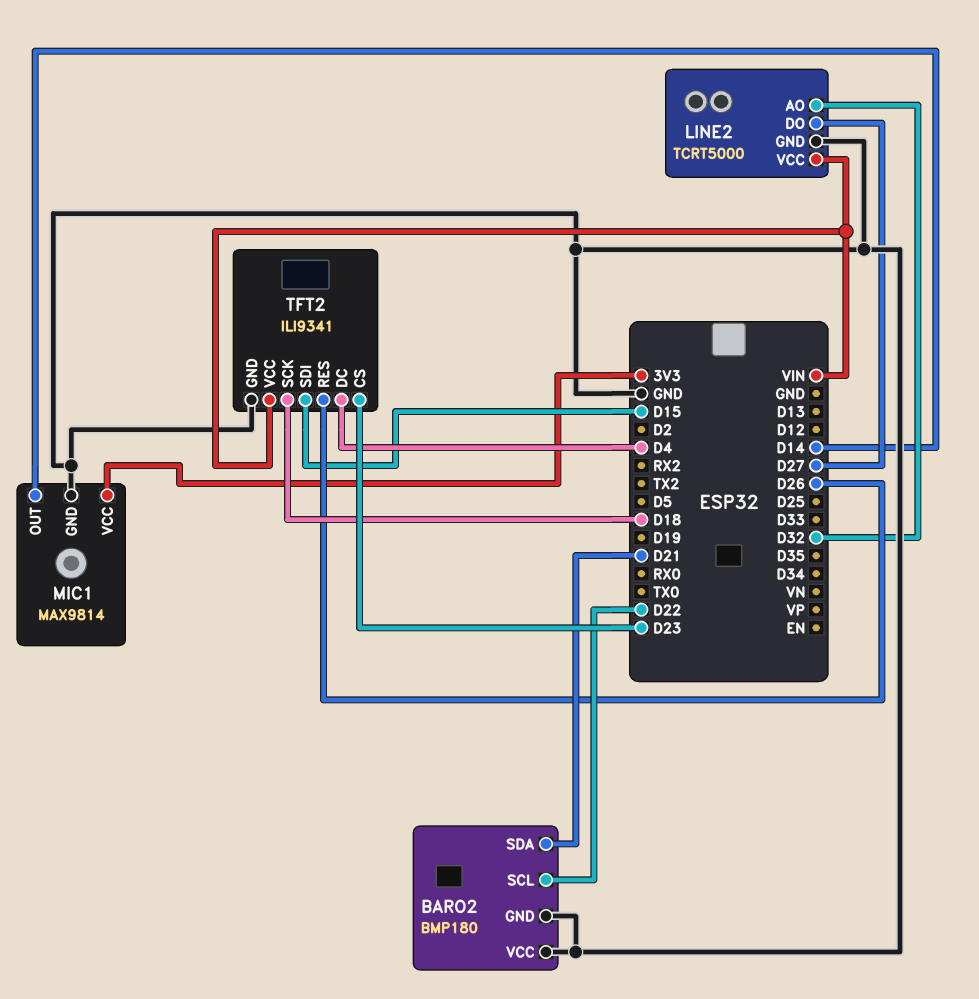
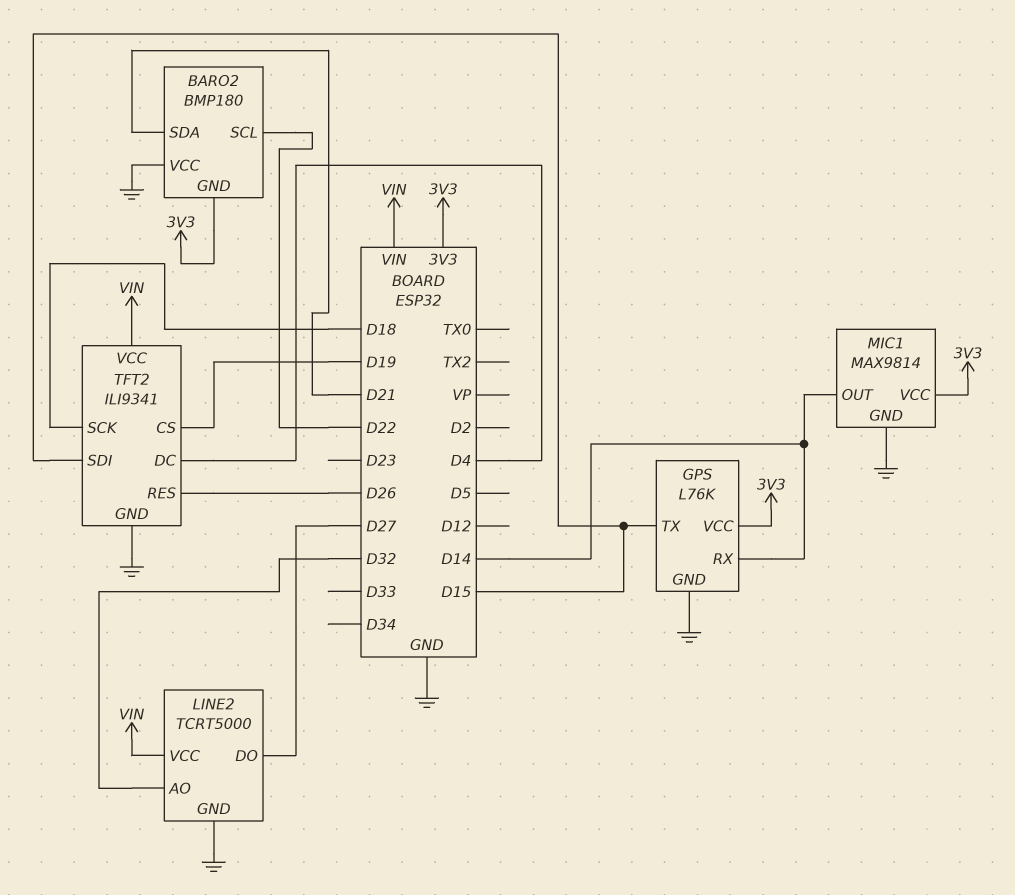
BARO2 pin GND: GND -> 3V3
GPS: none -> L76K
GPS pin GND: none -> GND
GPS pin RX: none -> D14
GPS pin TX: none -> D15
GPS pin VCC: none -> 3V3
TFT2 pin CS: D23 -> D19

